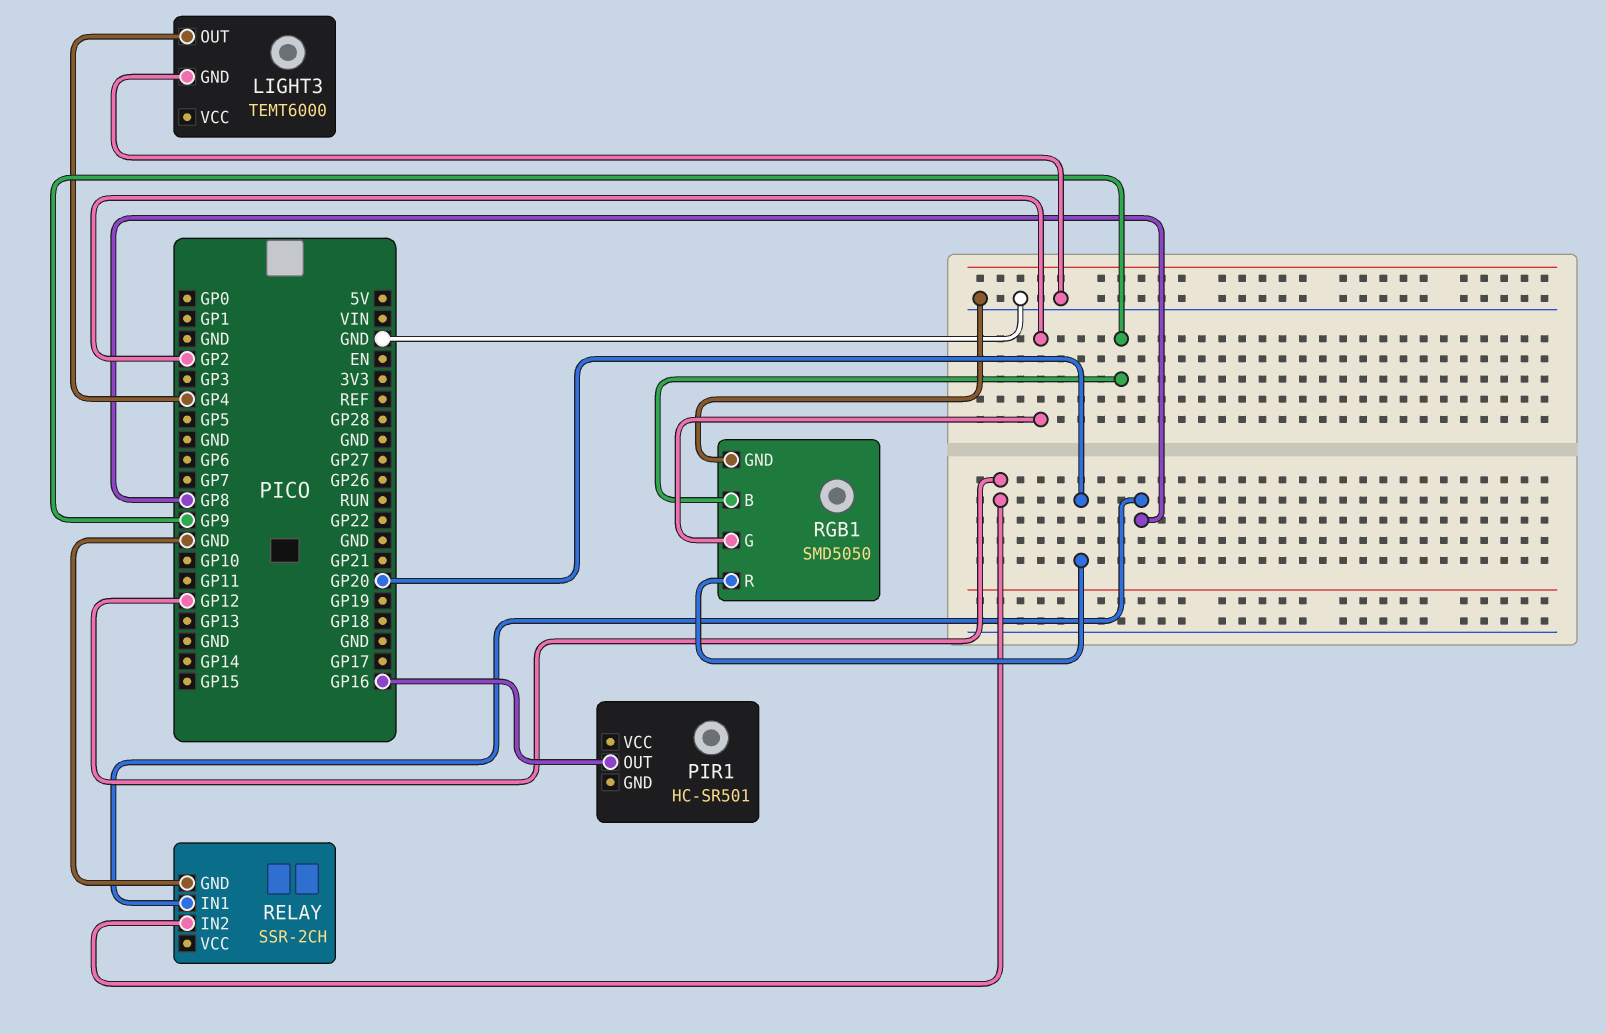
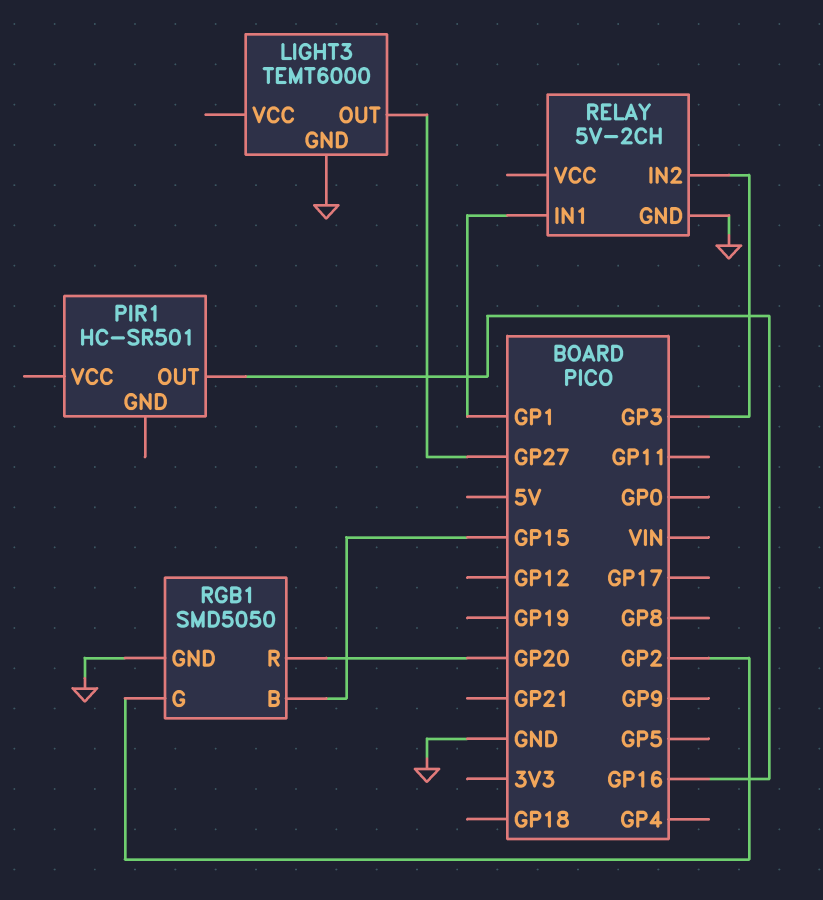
LIGHT3 pin OUT: GP4 -> GP27
RELAY: SSR-2CH -> 5V-2CH
RELAY pin IN1: GP8 -> GP1
RELAY pin IN2: GP12 -> GP3
RGB1 pin B: GP9 -> GP15

